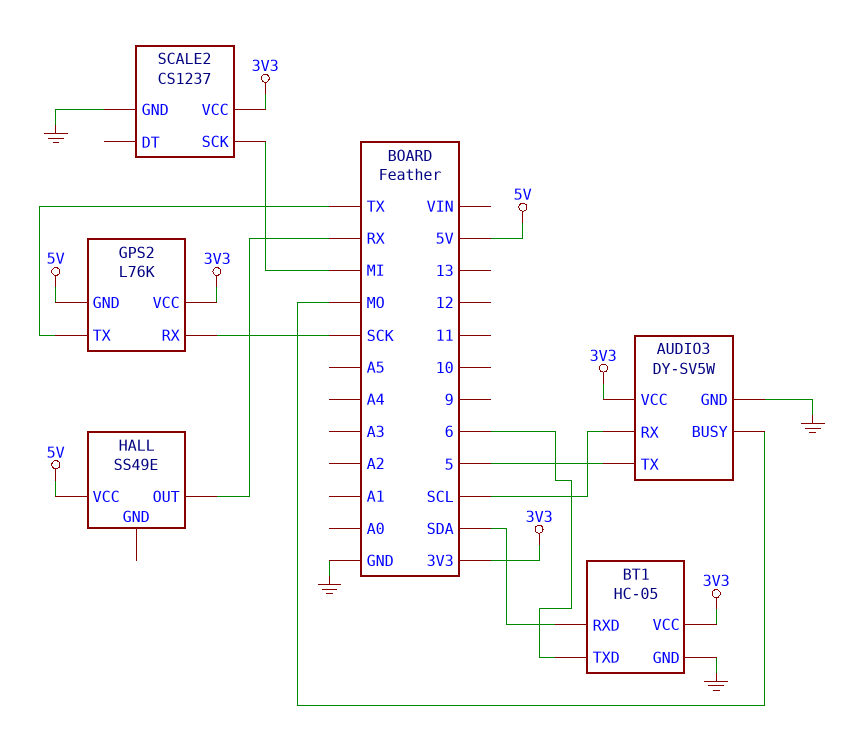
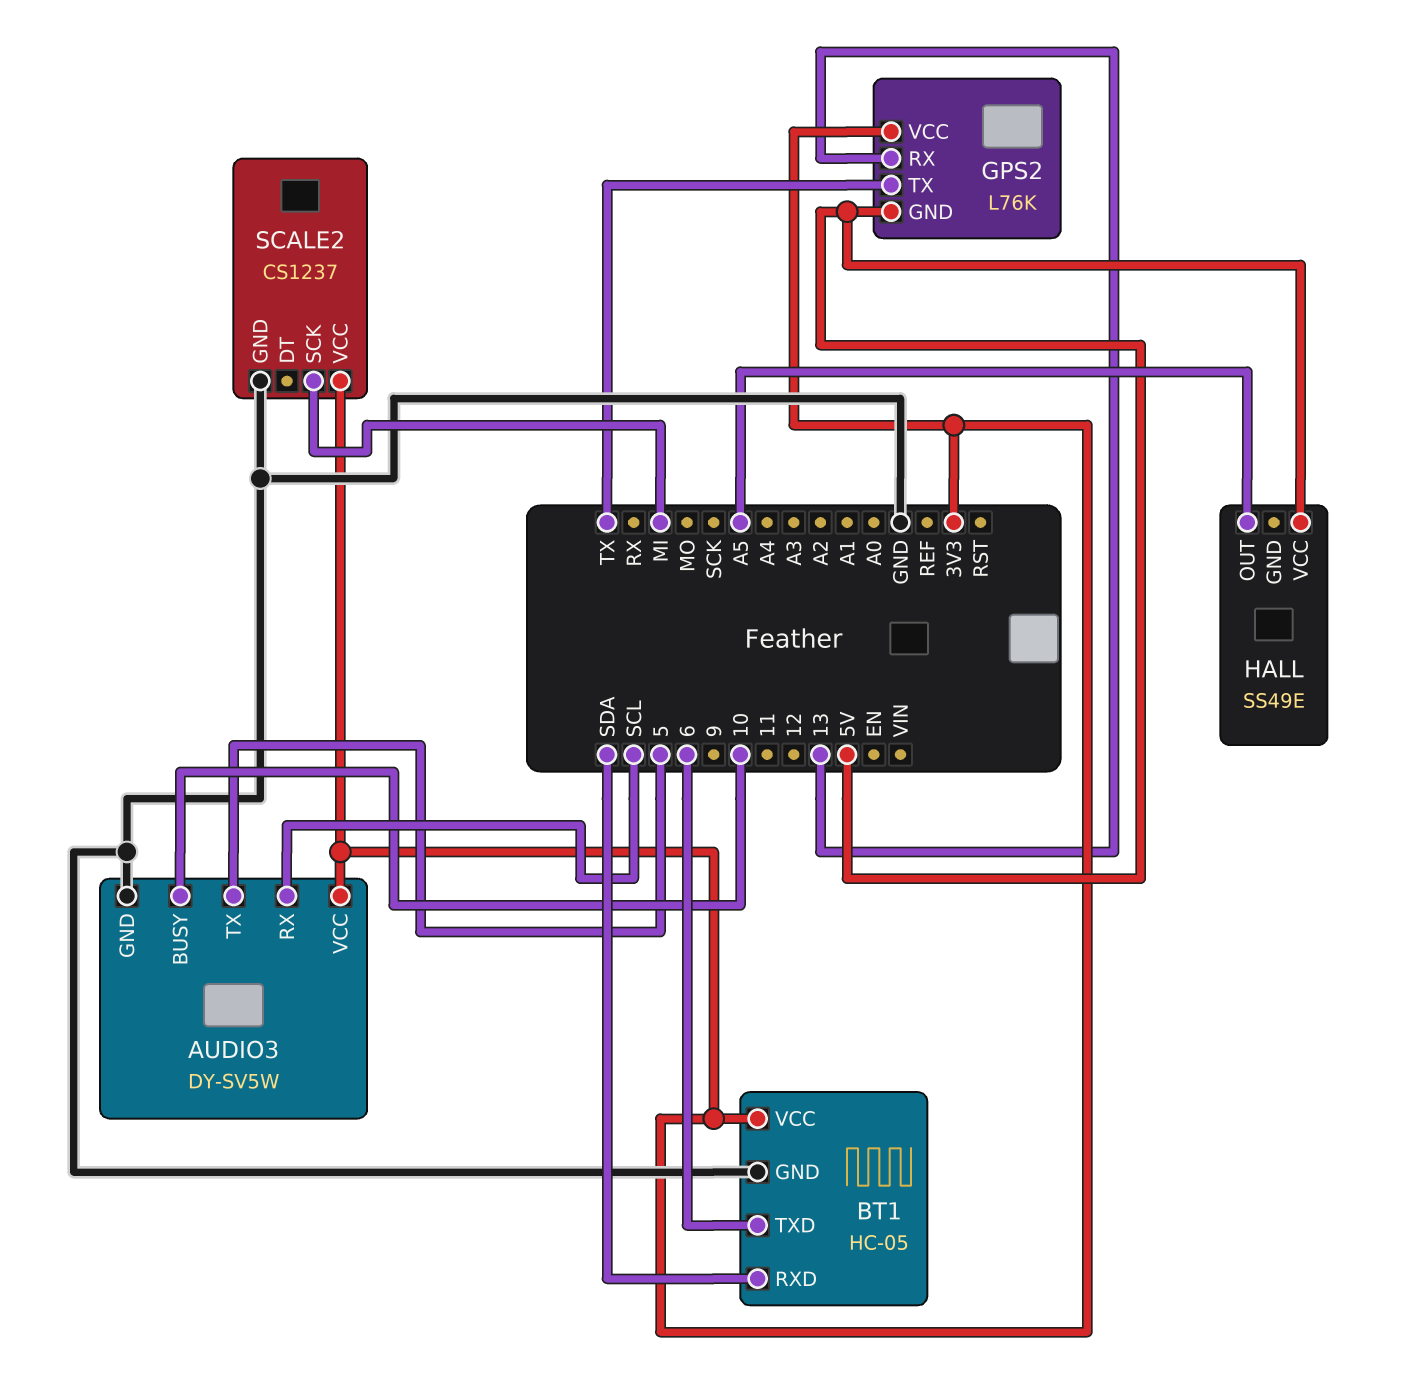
AUDIO3 pin BUSY: MO -> 10
GPS2 pin RX: SCK -> 13
HALL pin OUT: RX -> A5

